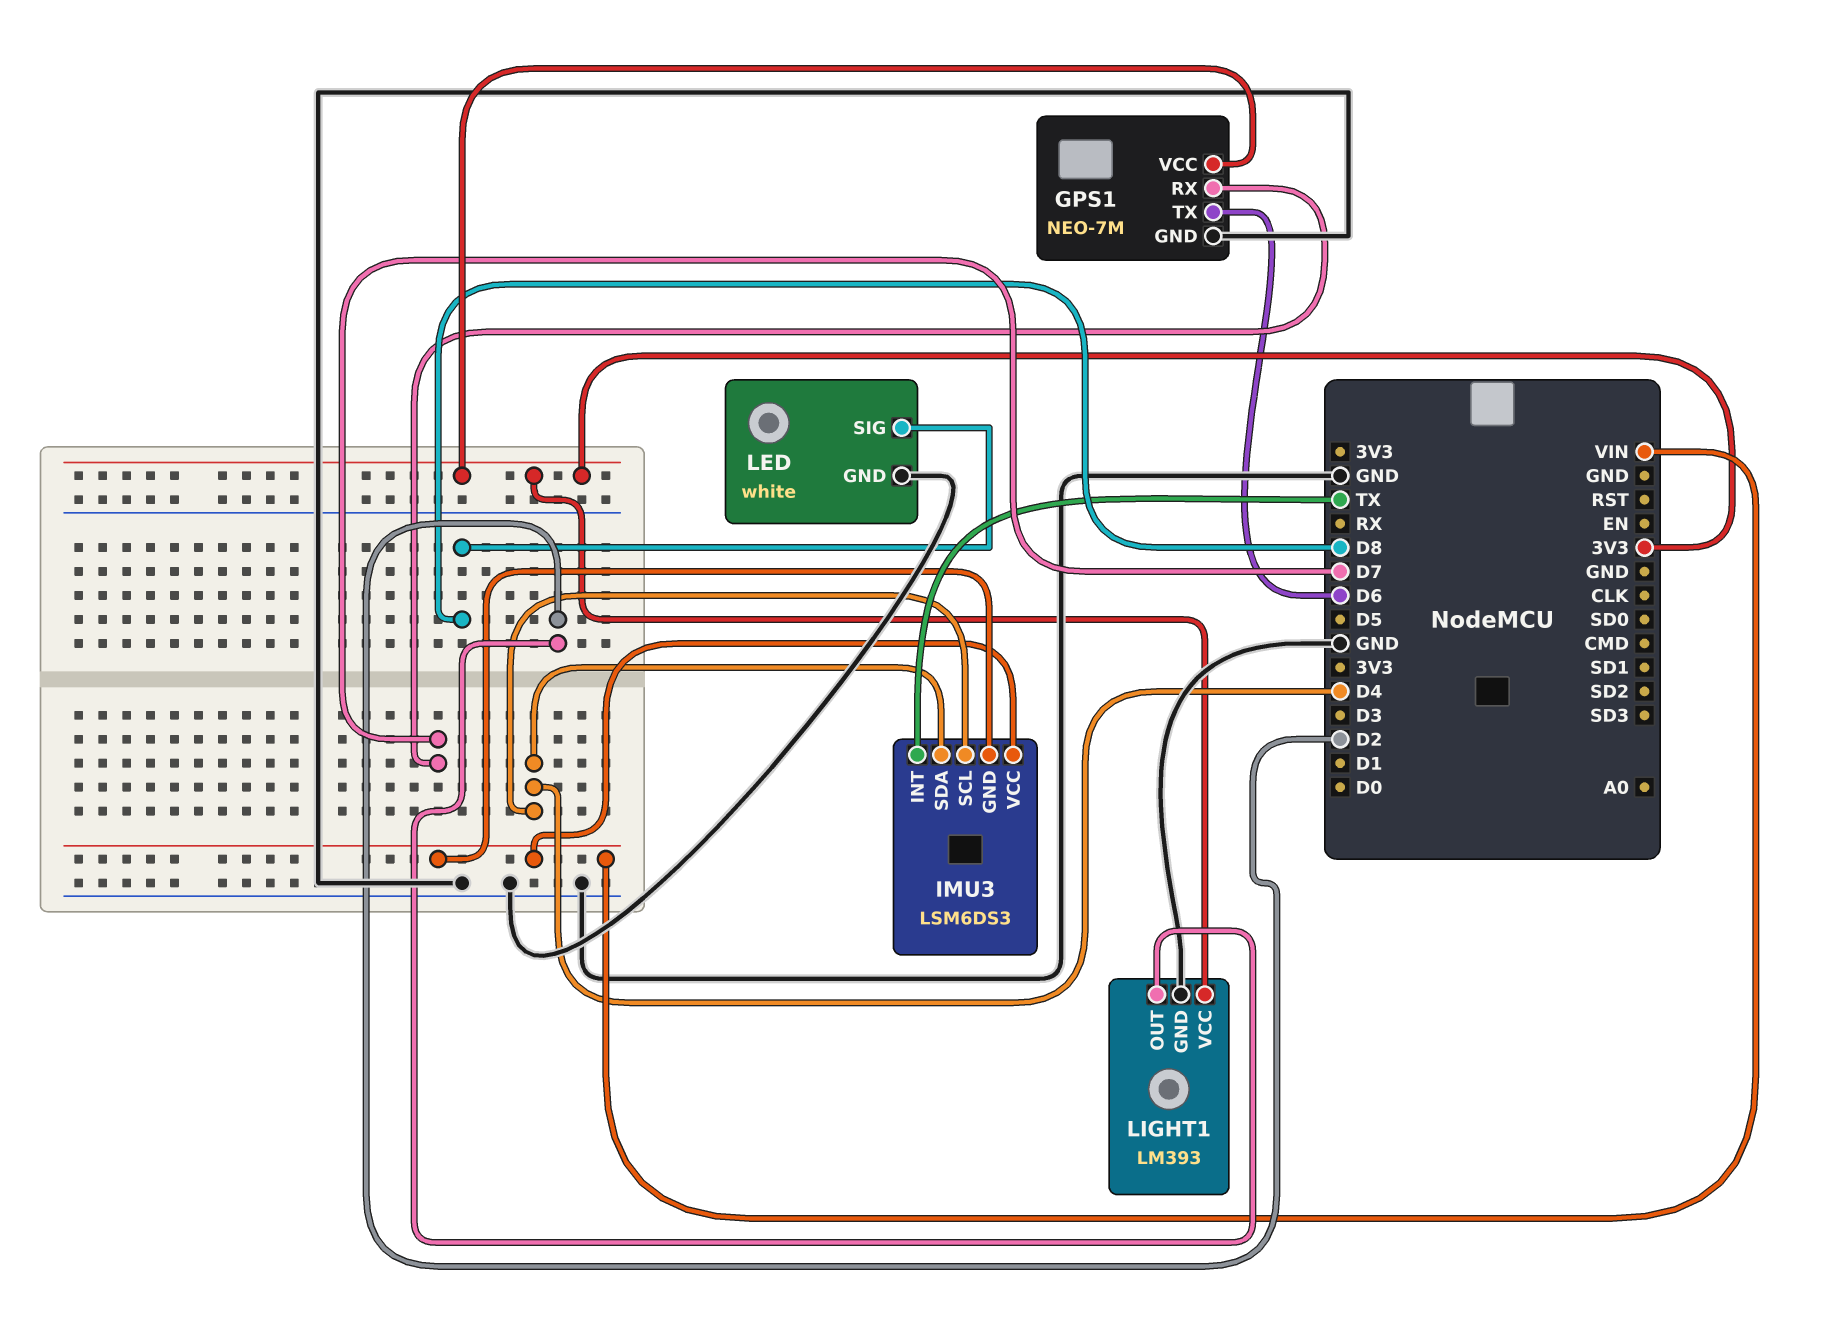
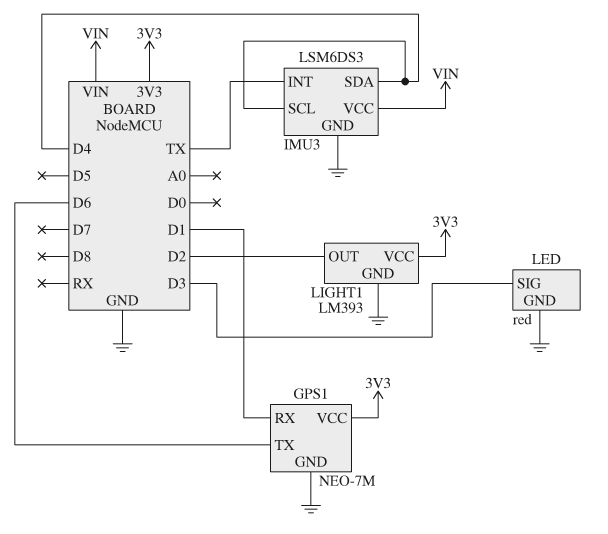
GPS1 pin RX: D7 -> D1
IMU3 pin GND: VIN -> GND
LED: white -> red
LED pin SIG: D8 -> D3

